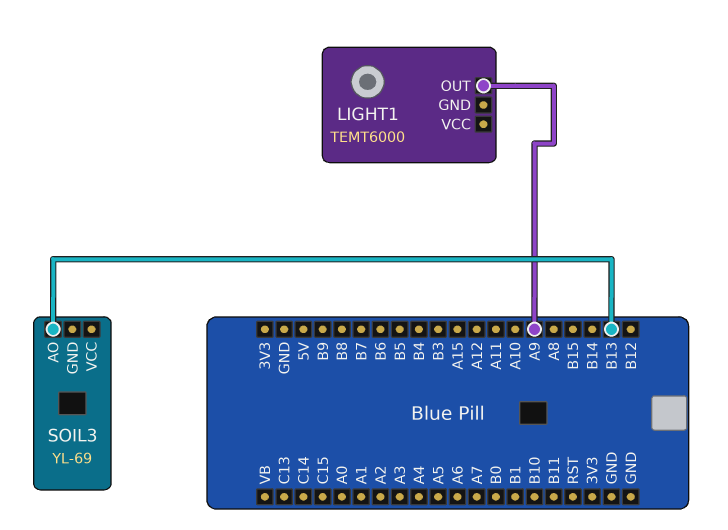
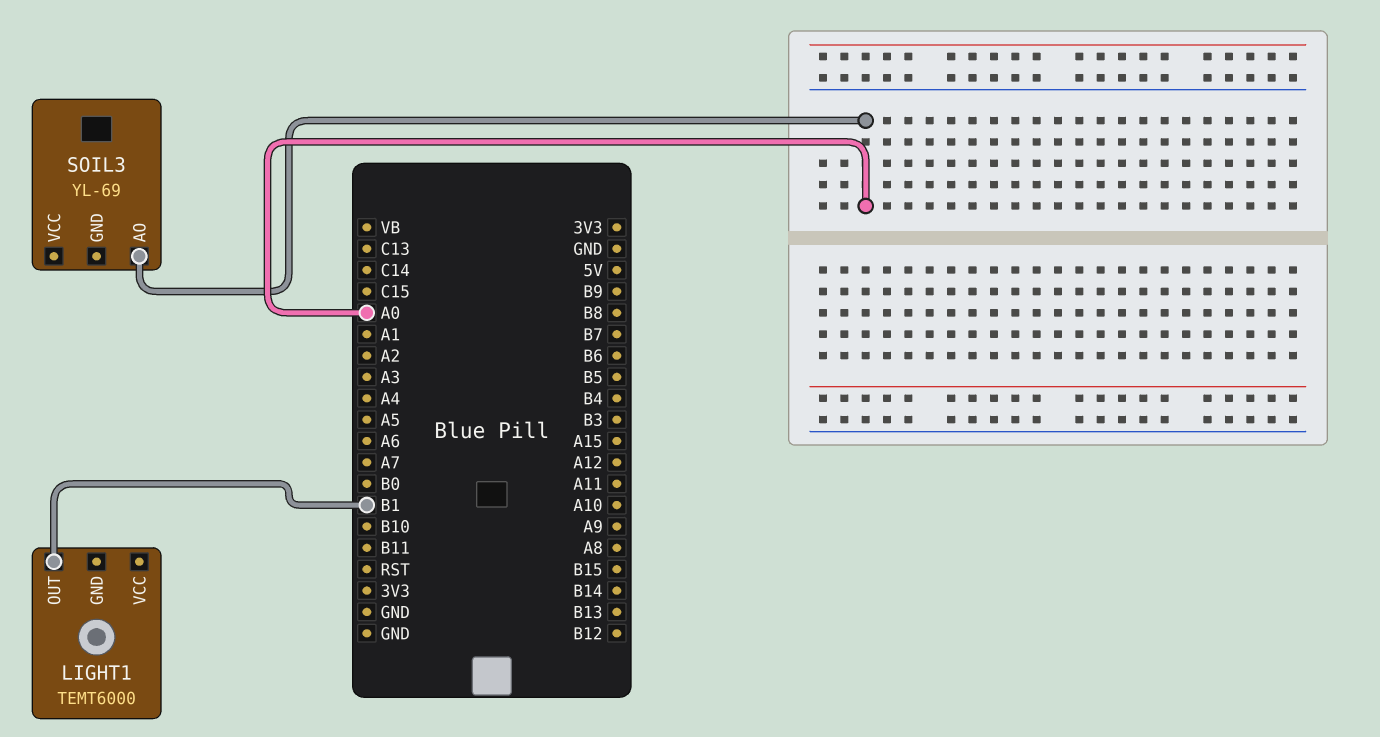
LIGHT1 pin OUT: A9 -> B1
SOIL3 pin AO: B13 -> A0

